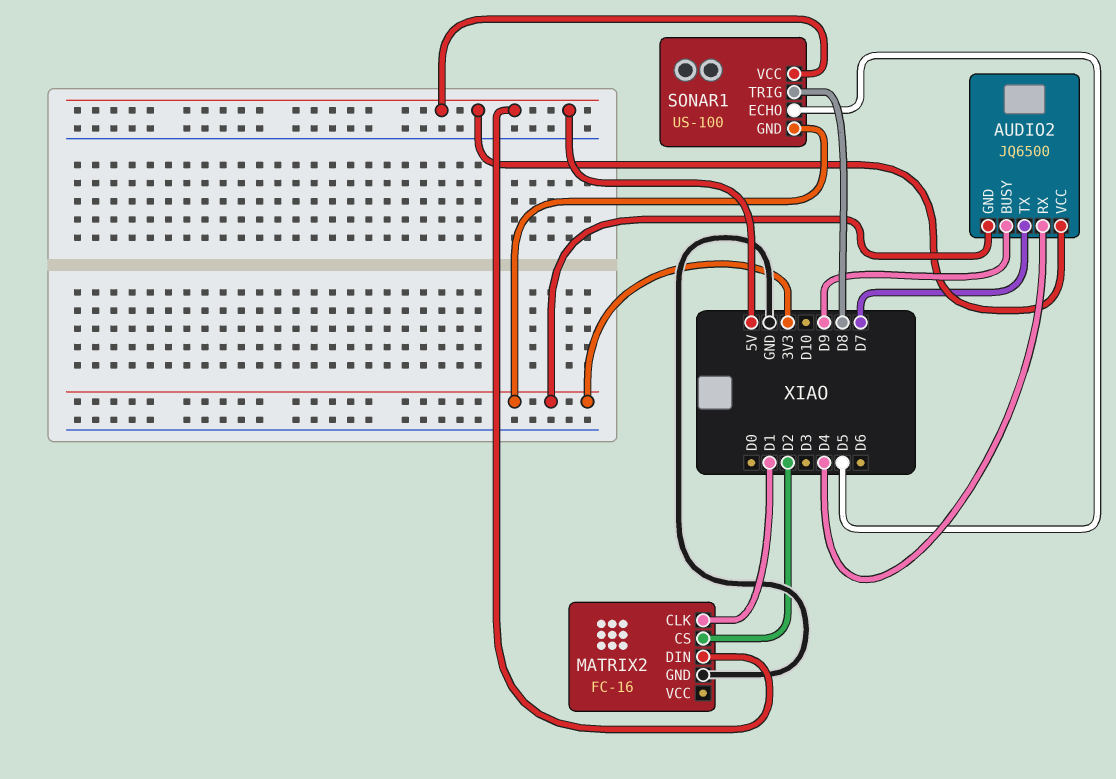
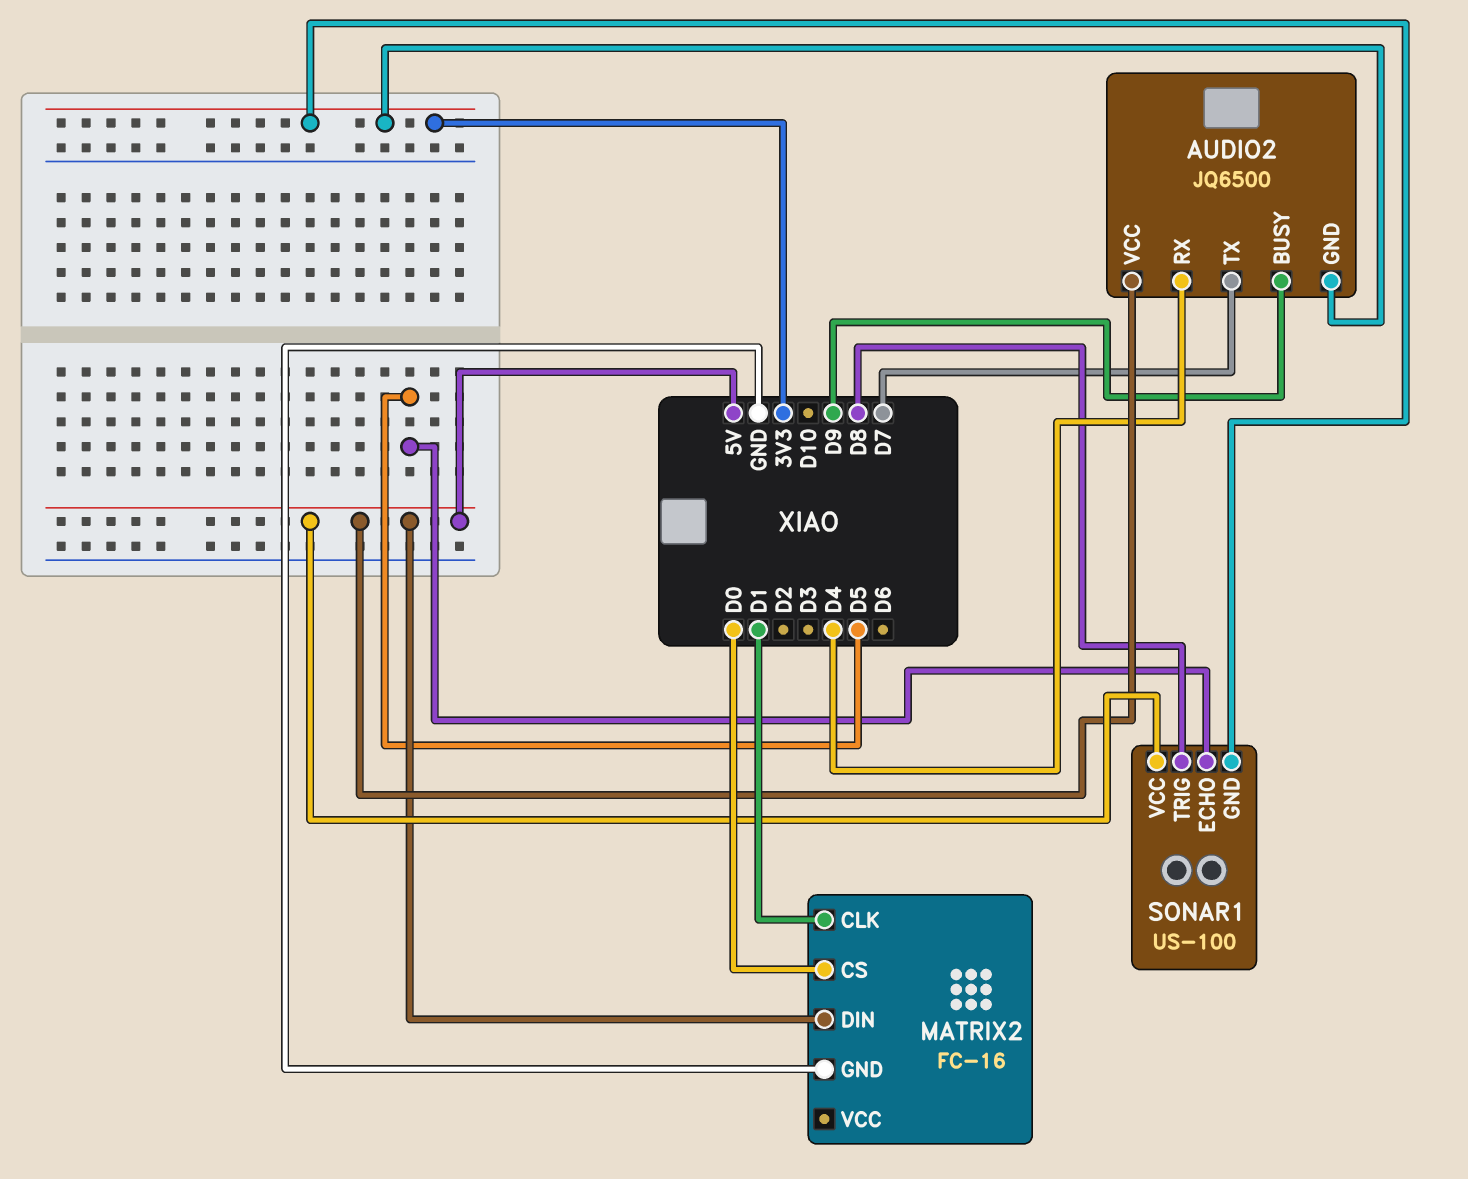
MATRIX2 pin CS: D2 -> D0

